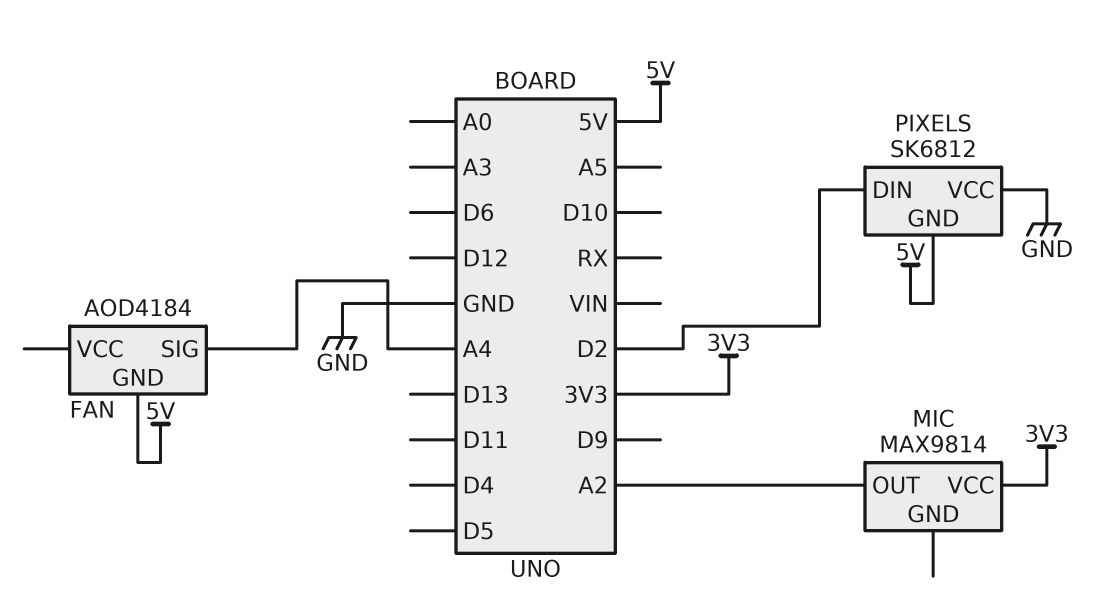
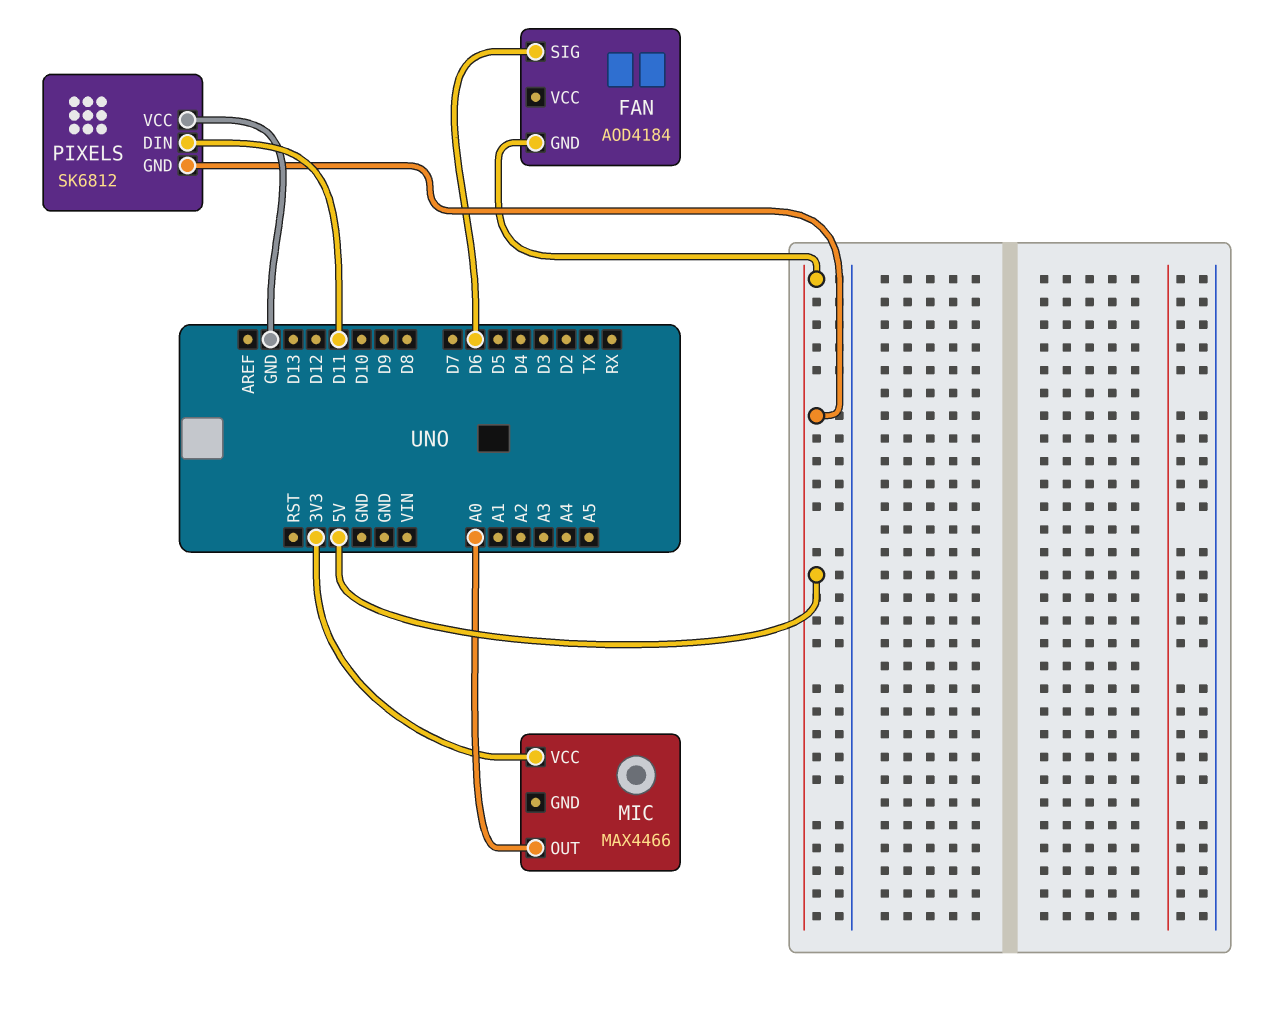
FAN pin SIG: A4 -> D6
MIC: MAX9814 -> MAX4466
MIC pin OUT: A2 -> A0
PIXELS pin DIN: D2 -> D11

